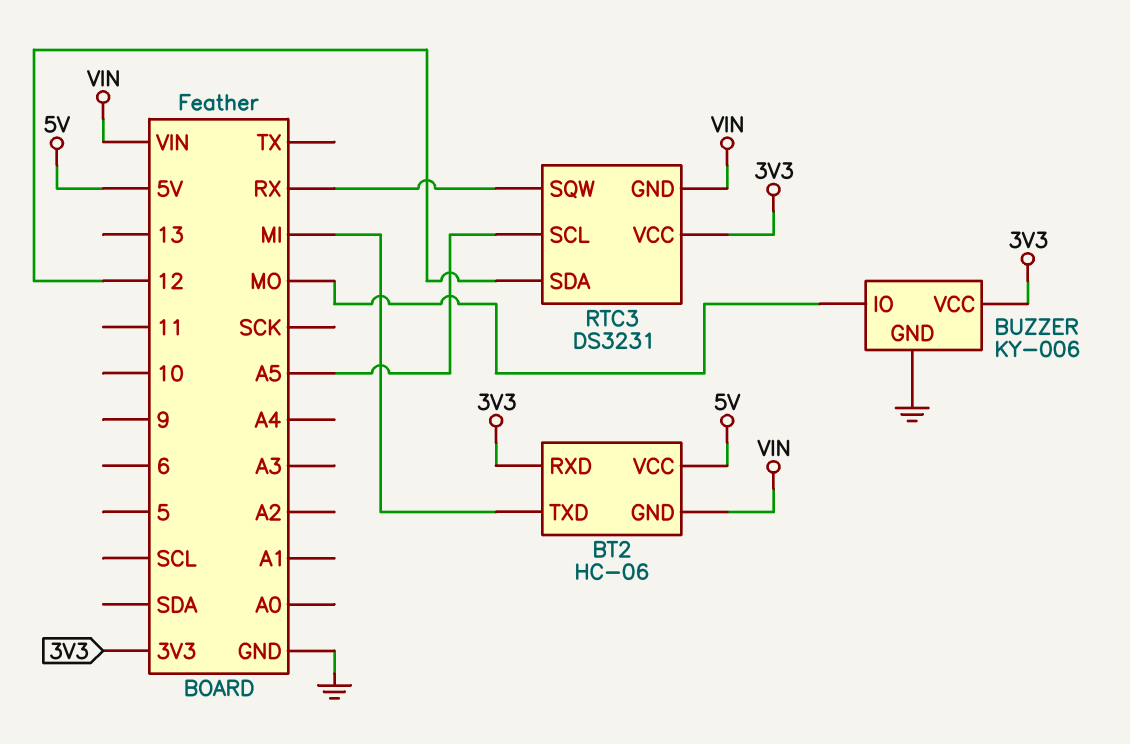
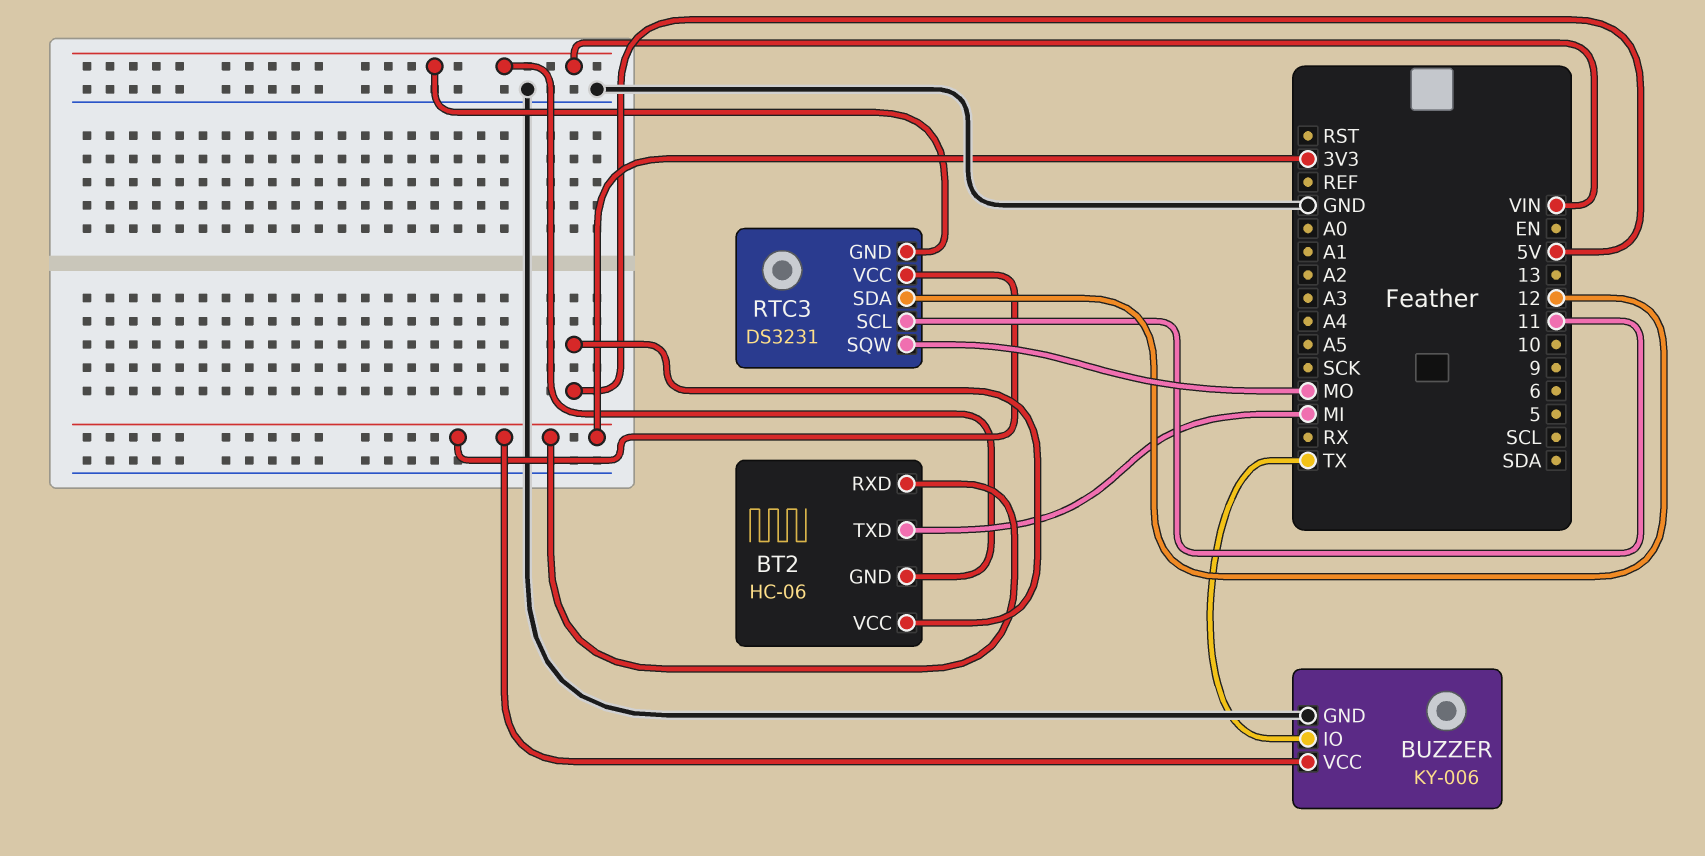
BUZZER pin IO: MO -> TX
RTC3 pin SCL: A5 -> 11
RTC3 pin SQW: RX -> MO

